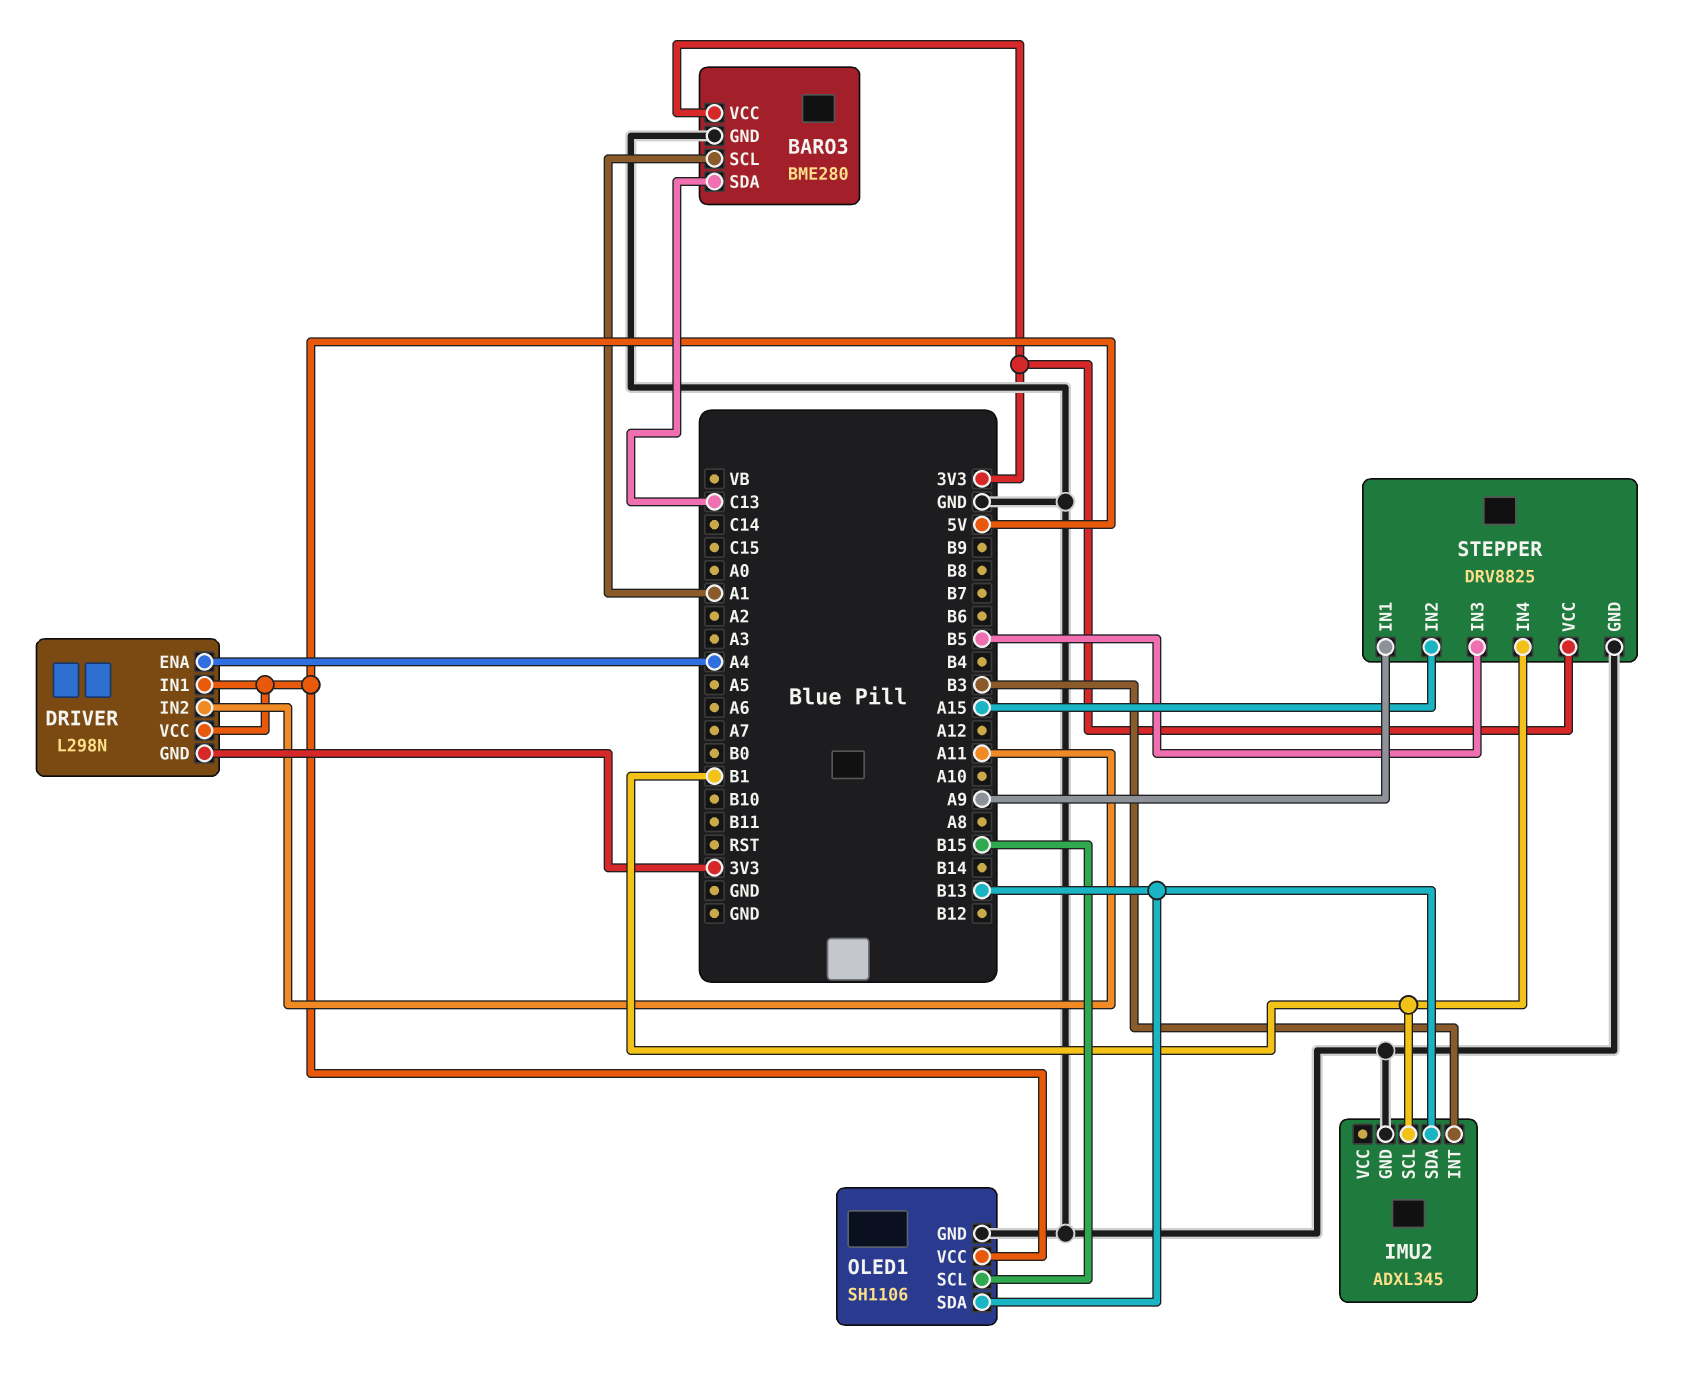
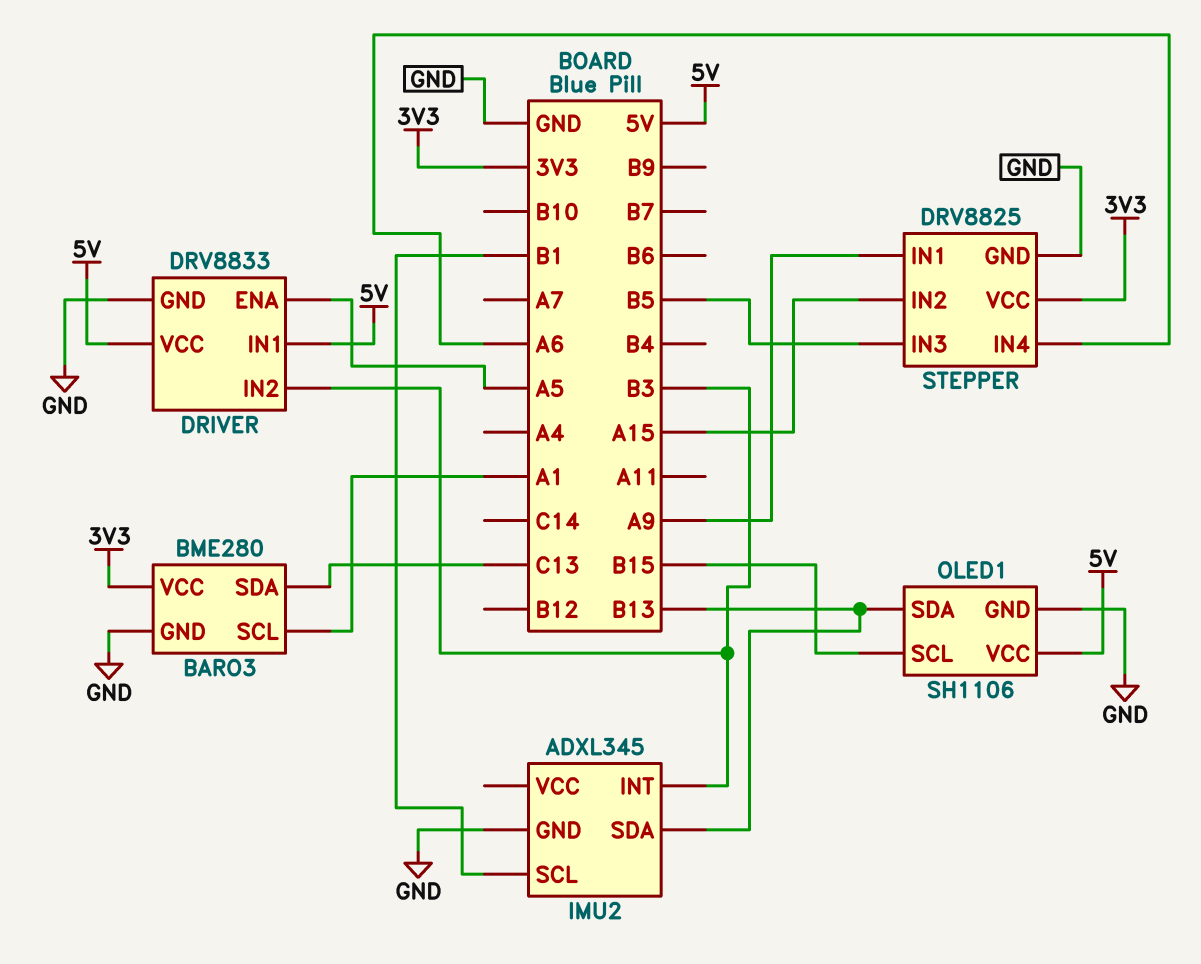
DRIVER: L298N -> DRV8833
DRIVER pin ENA: A4 -> A5
DRIVER pin GND: 3V3 -> GND
DRIVER pin IN2: A11 -> B3
STEPPER pin IN4: B1 -> A6

